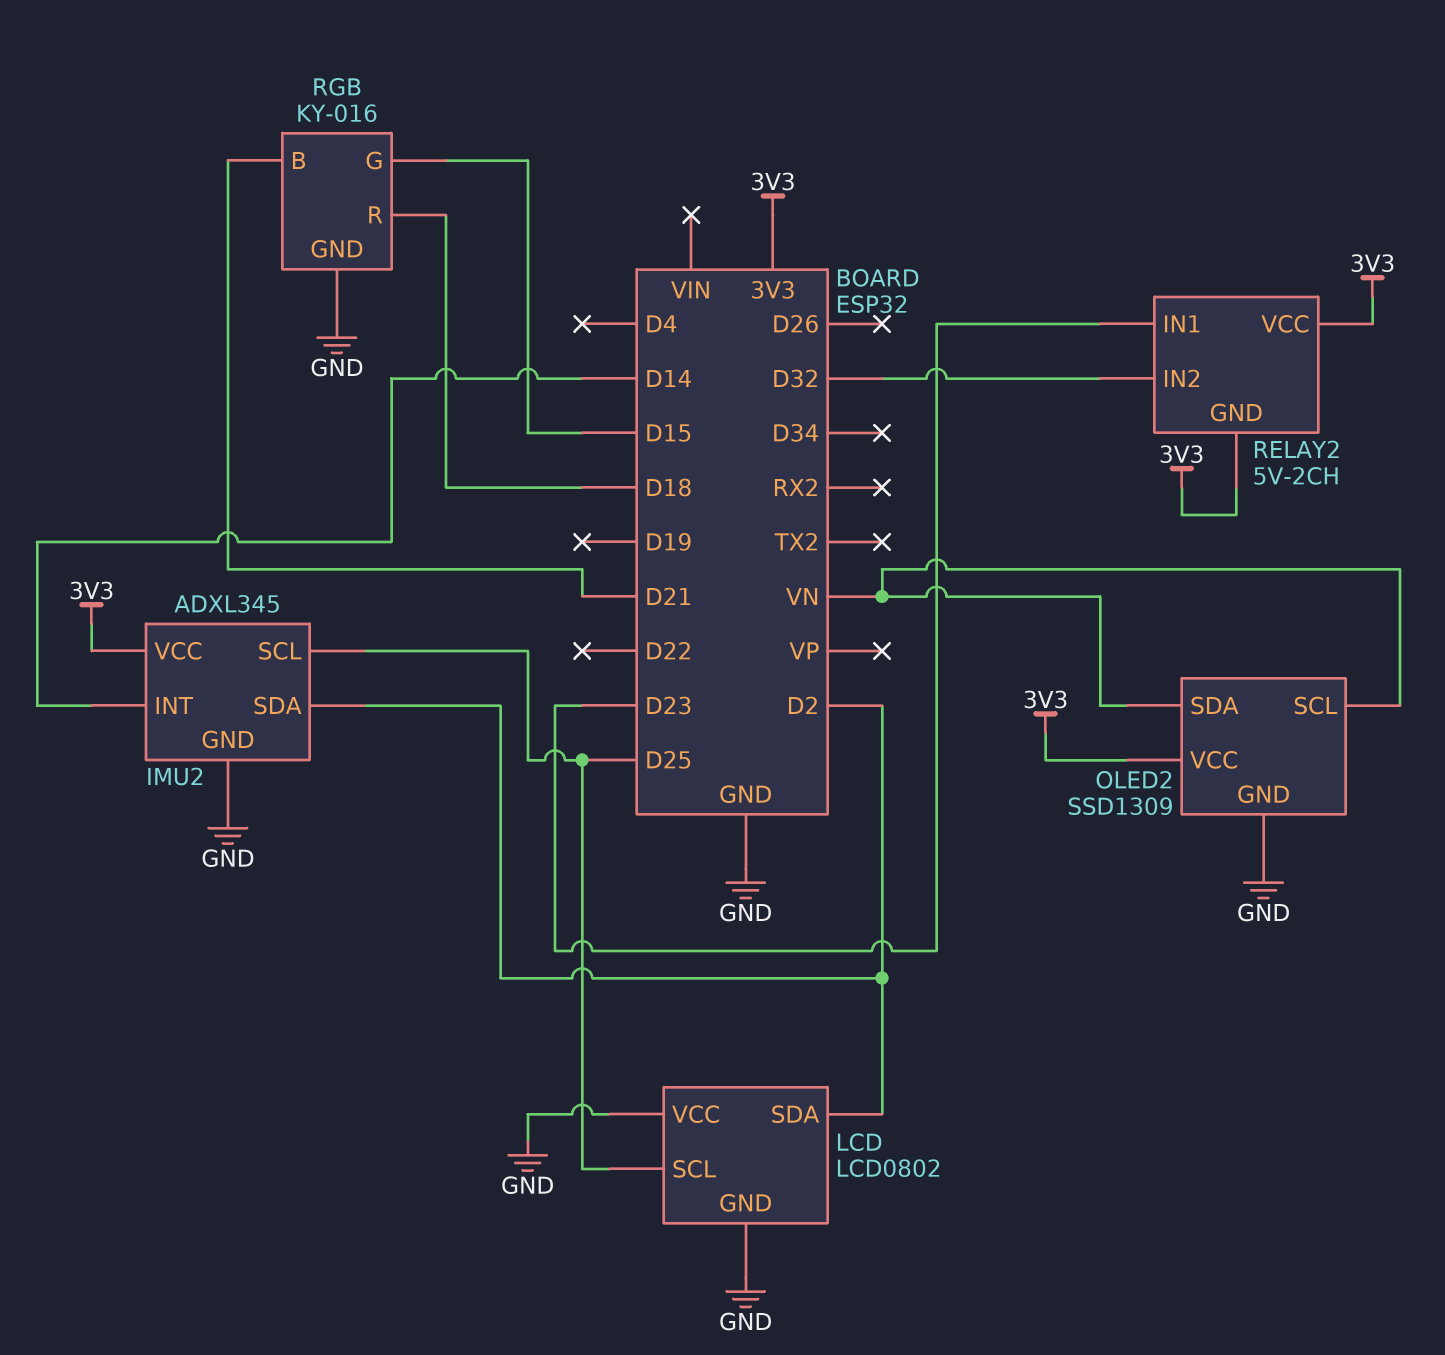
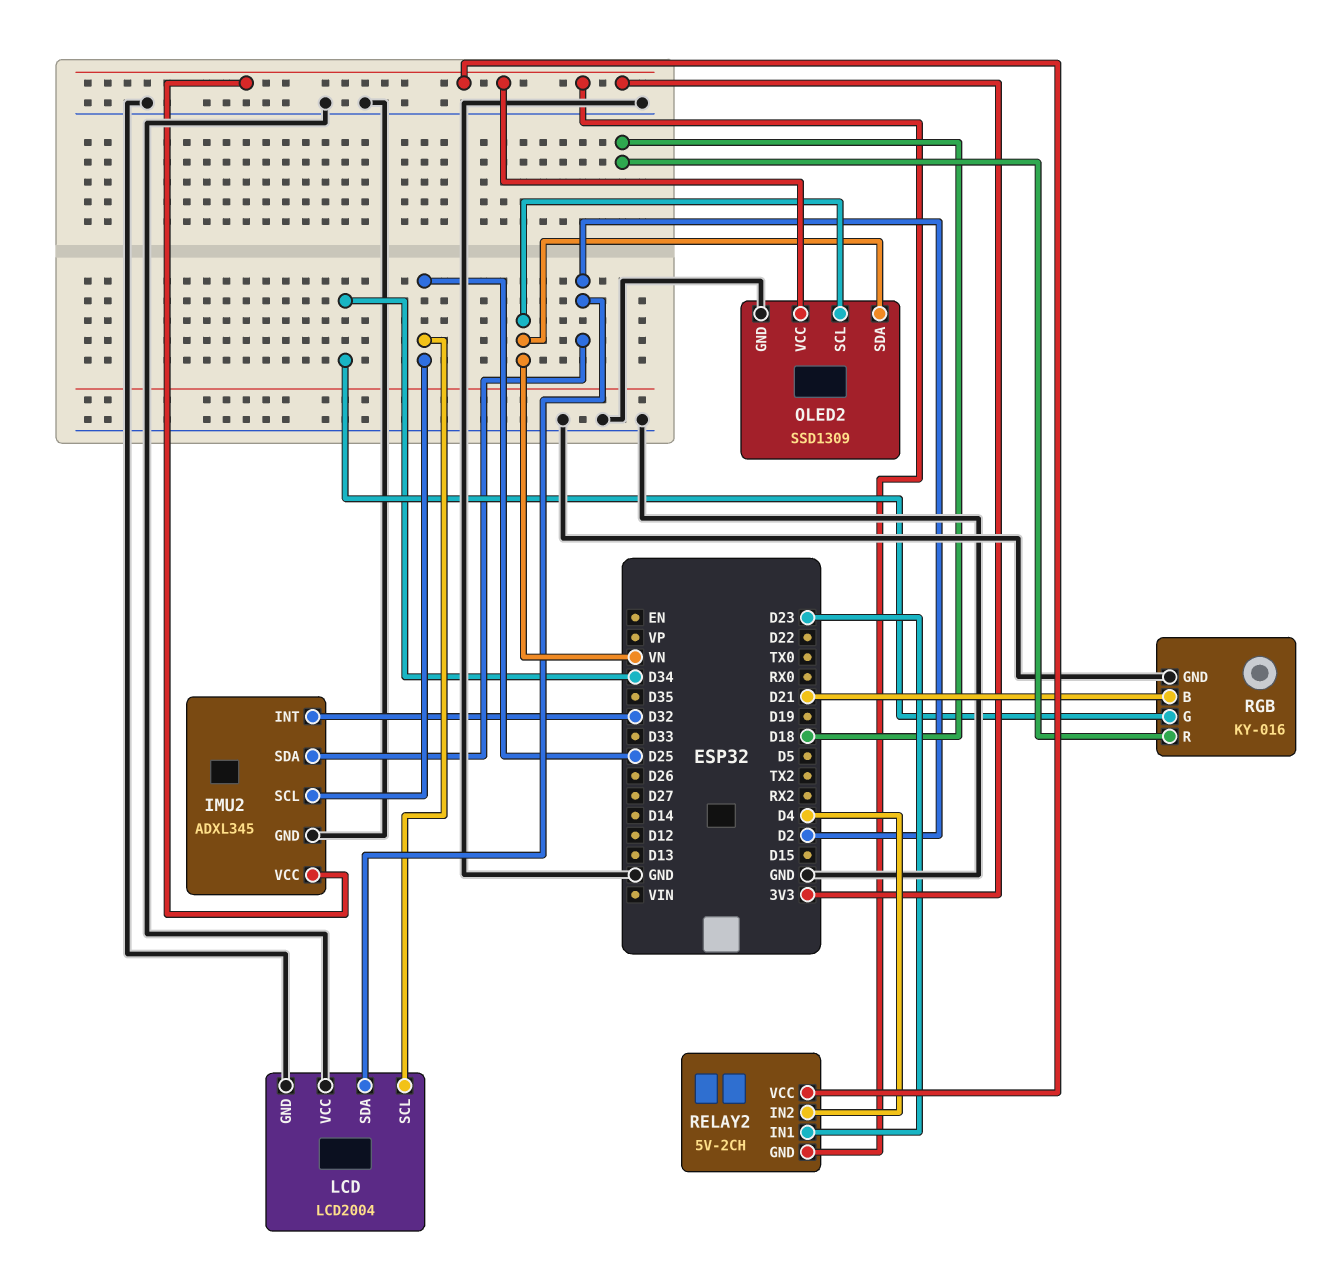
IMU2 pin INT: D14 -> D32
LCD: LCD0802 -> LCD2004
RELAY2 pin IN2: D32 -> D4
RGB pin G: D15 -> D34

